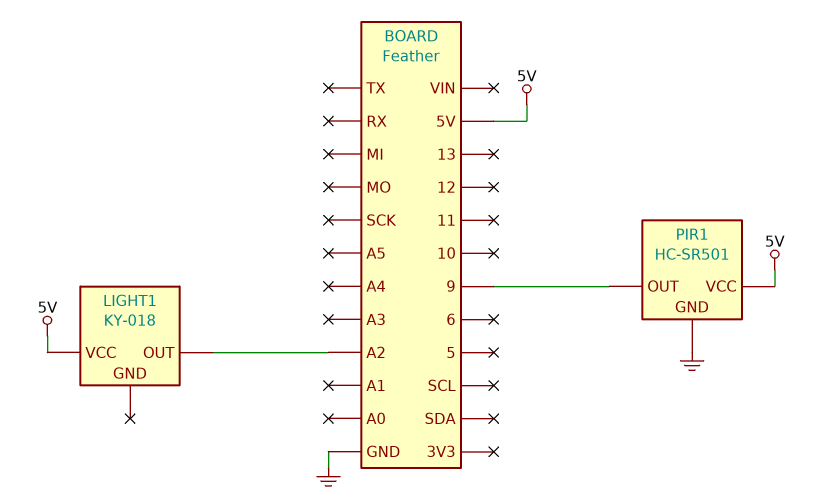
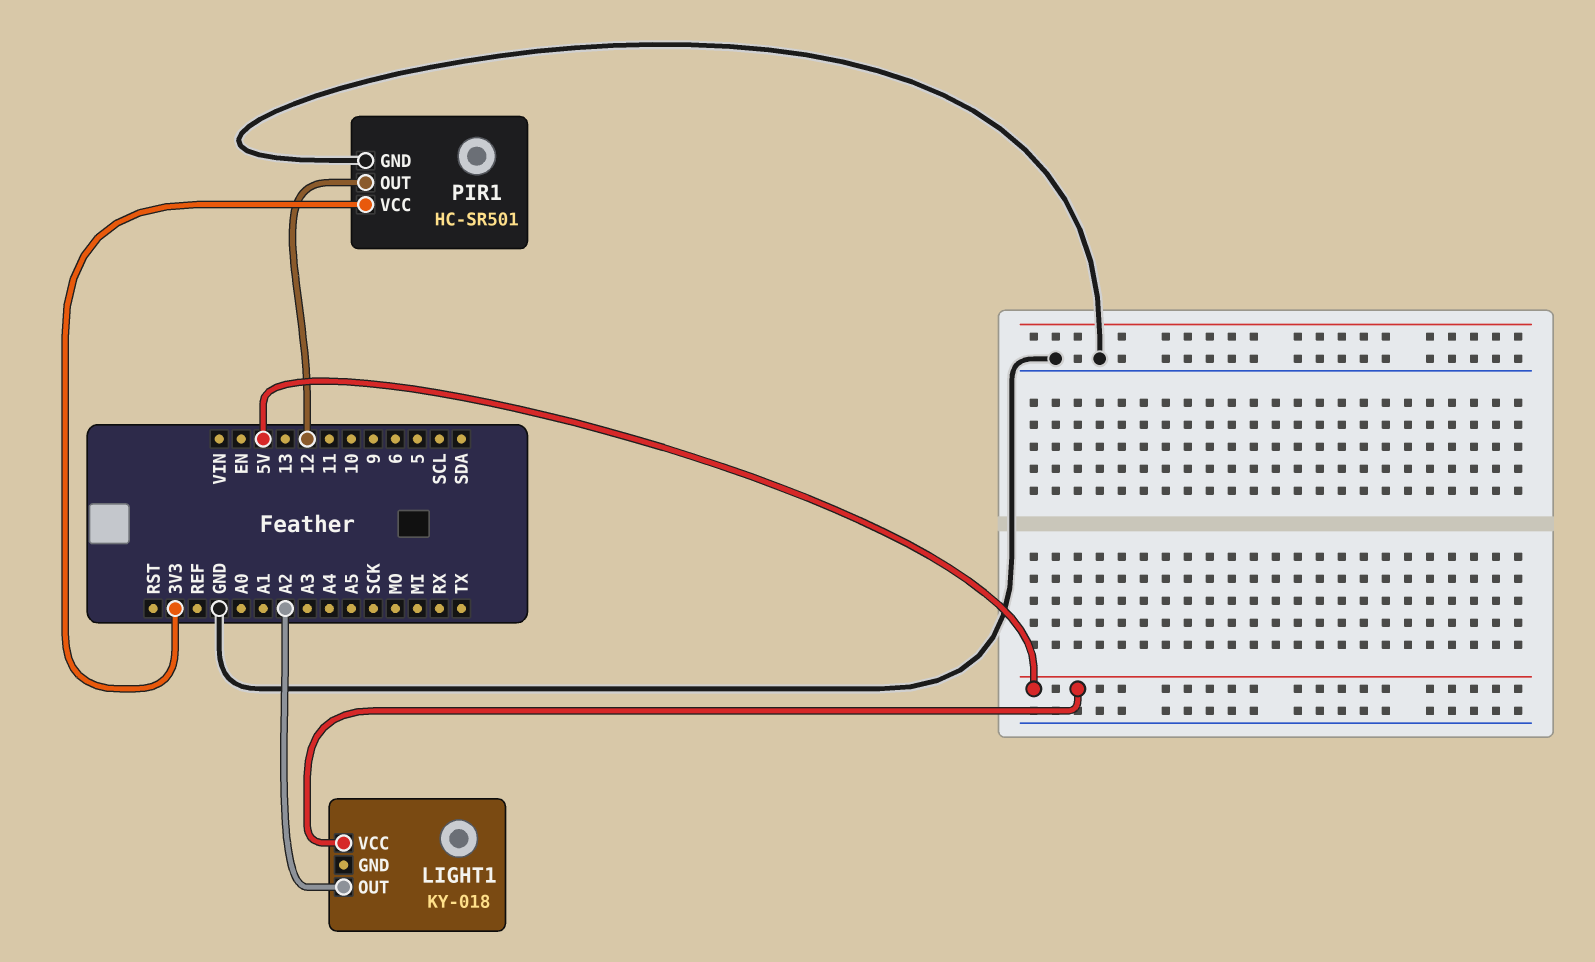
PIR1 pin OUT: 9 -> 12
PIR1 pin VCC: 5V -> 3V3

